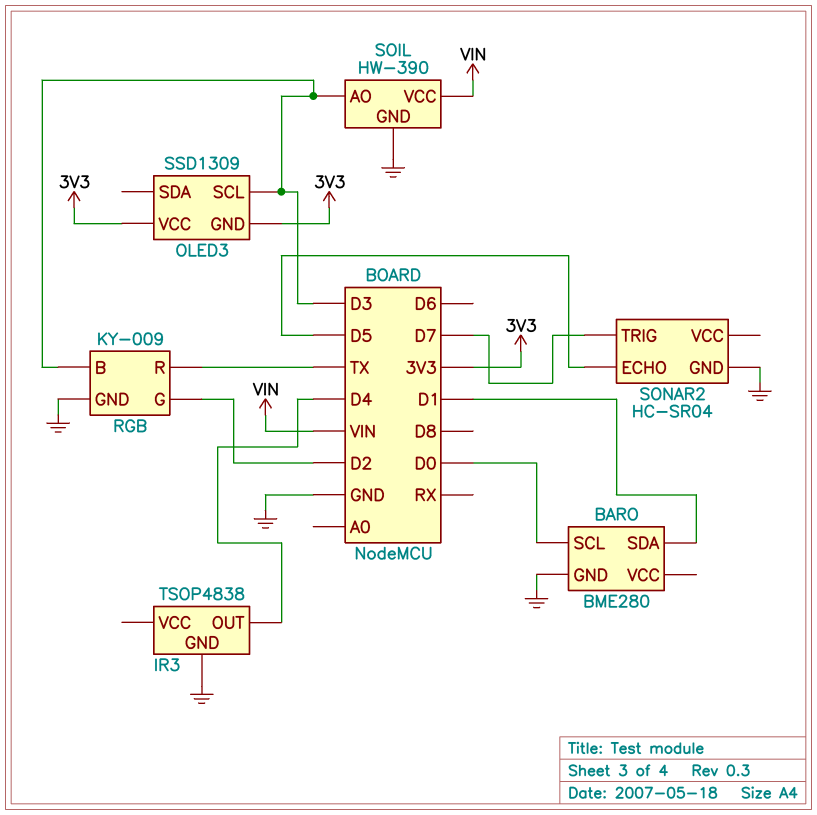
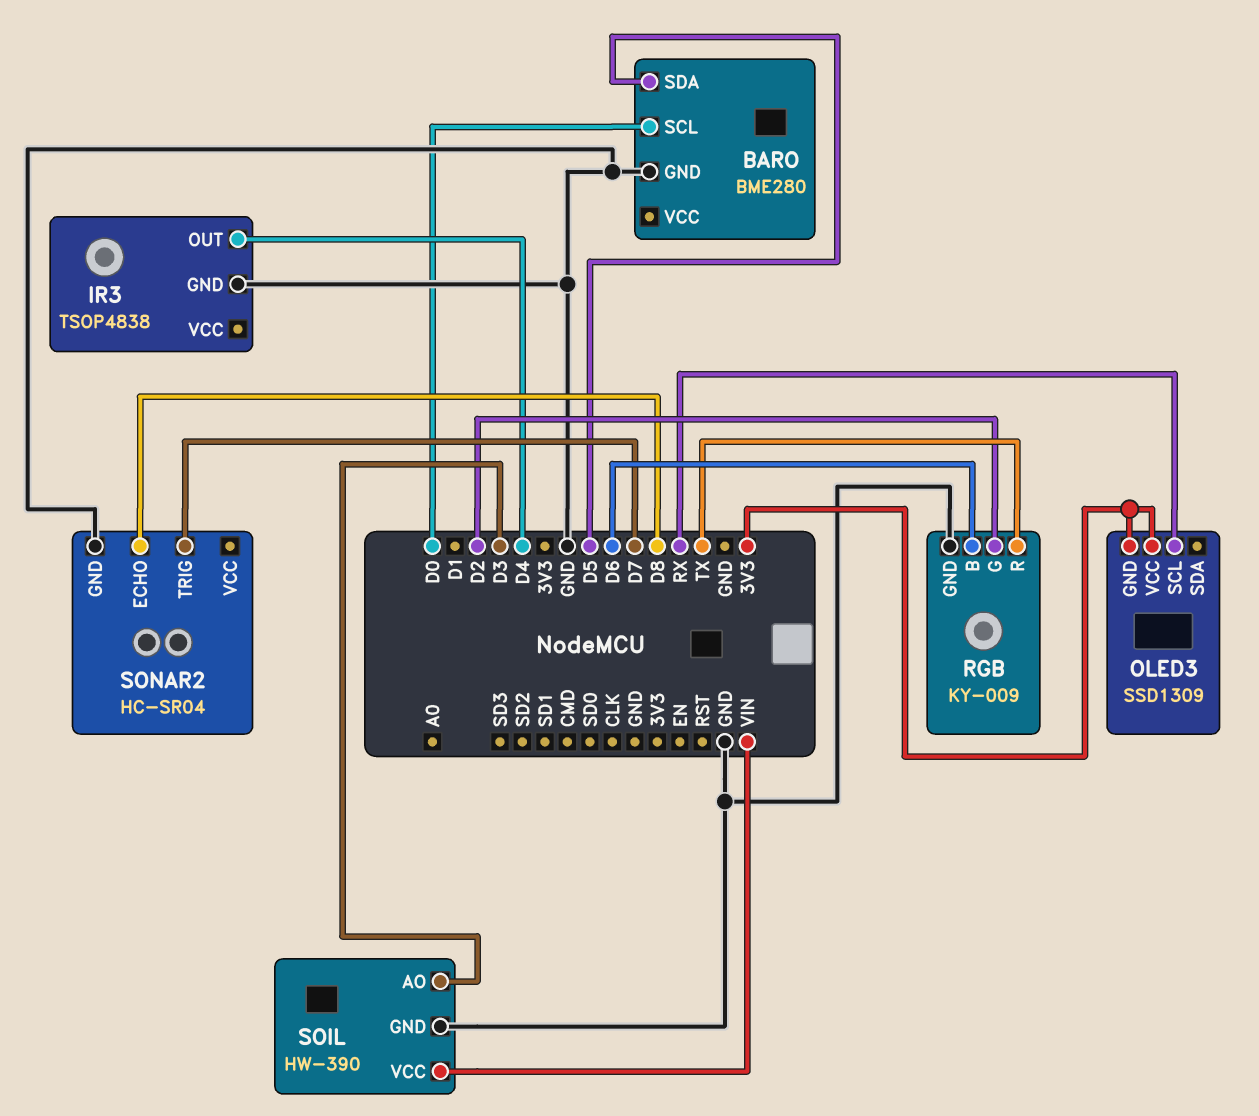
BARO pin SDA: D1 -> D5
OLED3 pin SCL: D3 -> RX
RGB pin B: D3 -> D6
SONAR2 pin ECHO: D5 -> D8

